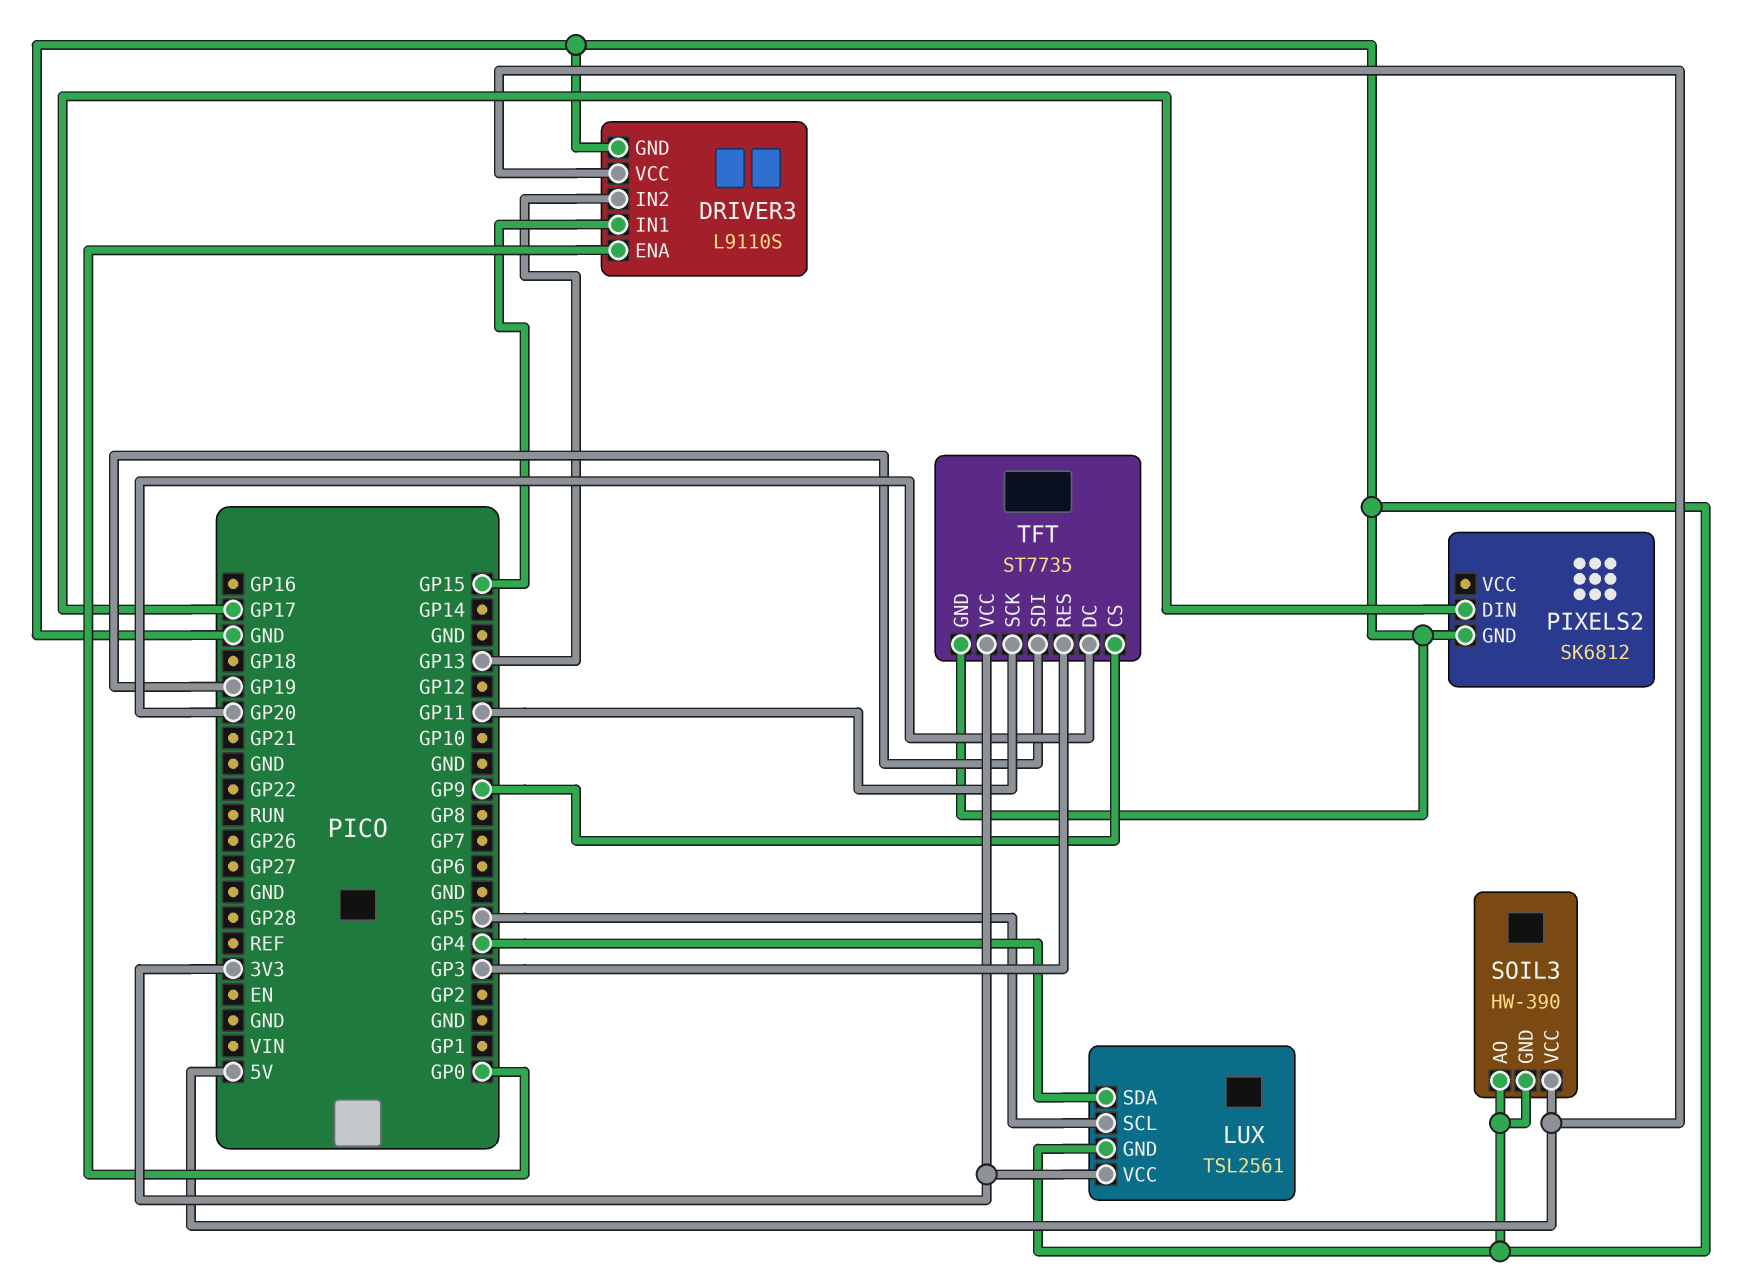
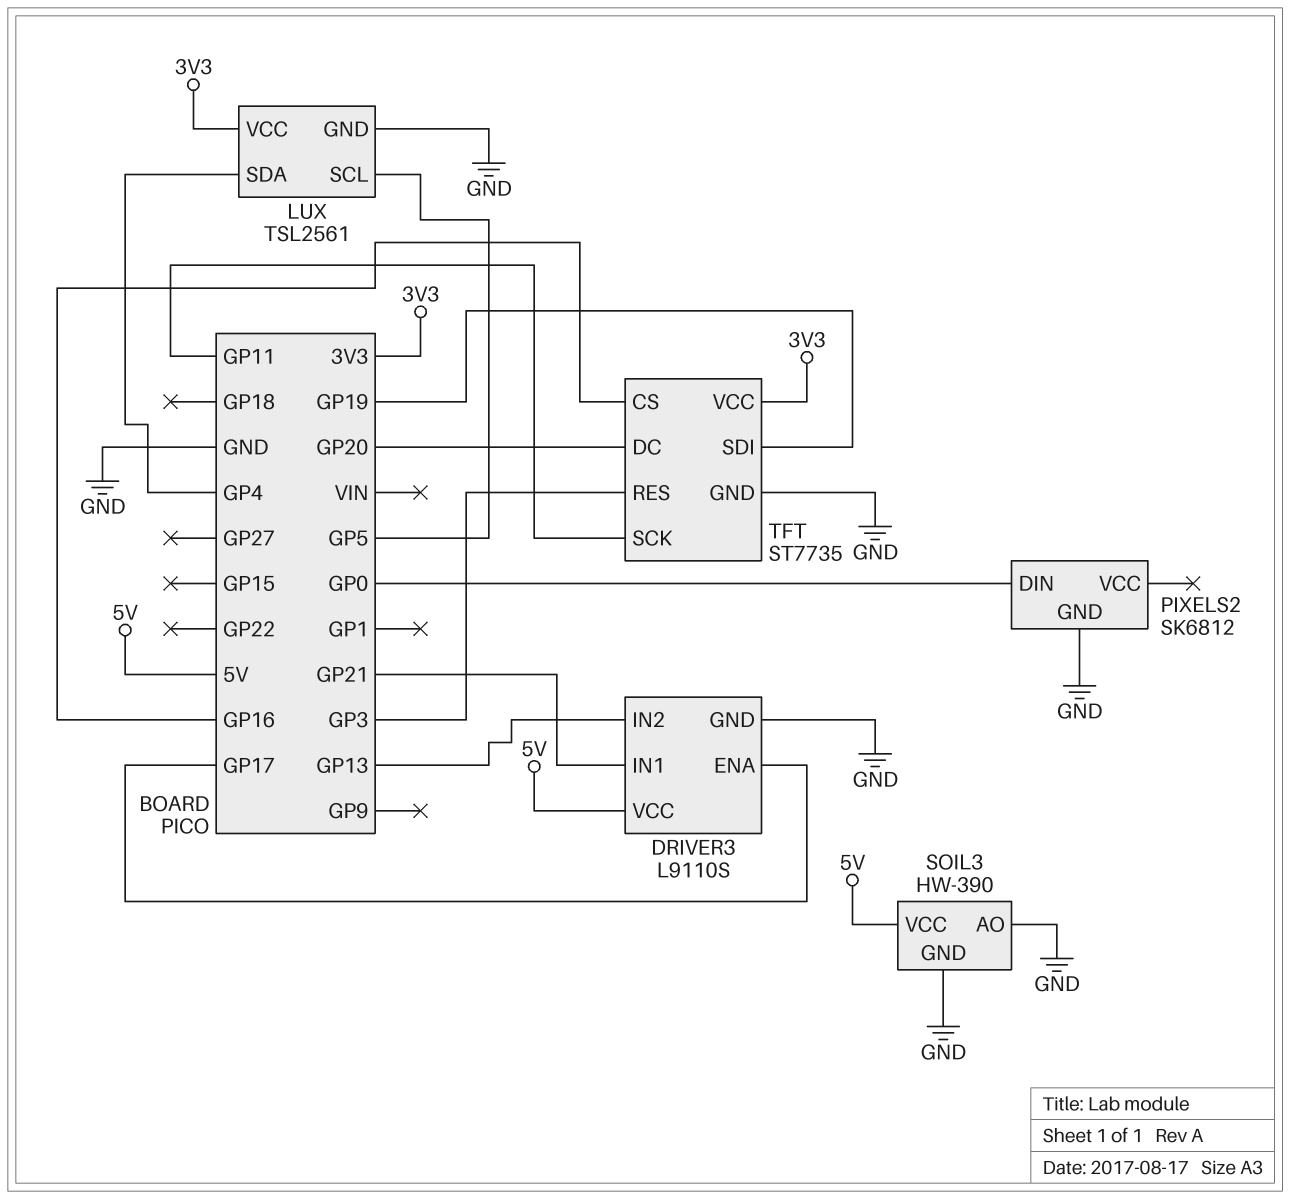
DRIVER3 pin ENA: GP0 -> GP17
DRIVER3 pin IN1: GP15 -> GP21
PIXELS2 pin DIN: GP17 -> GP0
TFT pin CS: GP9 -> GP16

